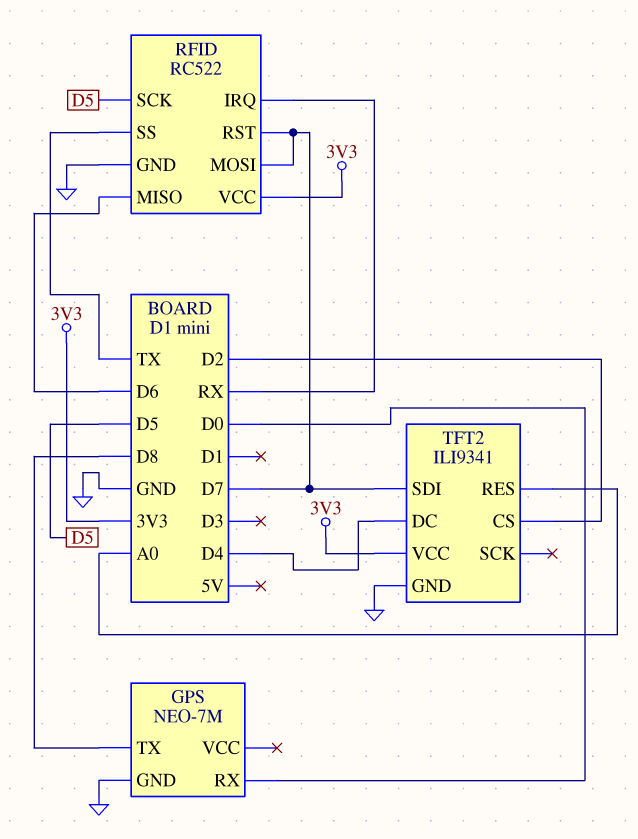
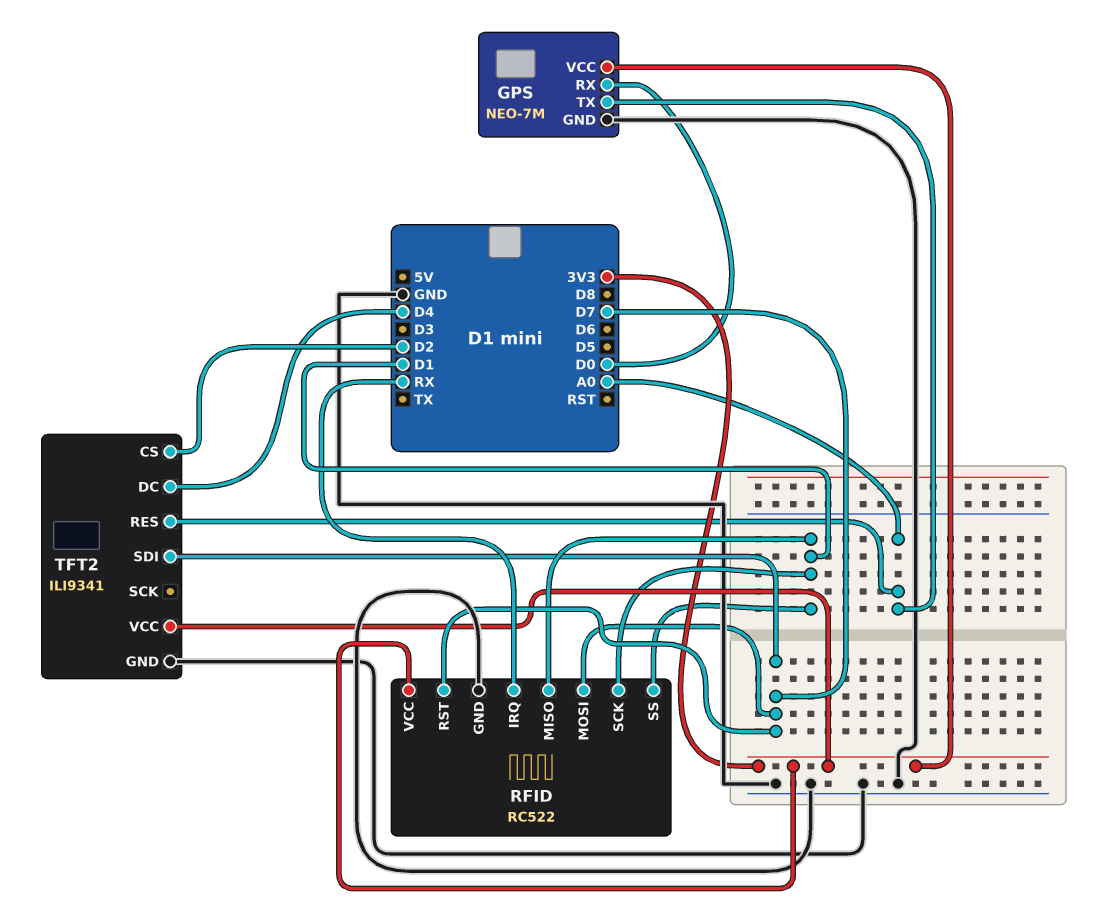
GPS pin TX: D8 -> A0
GPS pin VCC: none -> 3V3
RFID pin MISO: D6 -> D1
RFID pin SCK: D5 -> D1
RFID pin SS: TX -> D1

